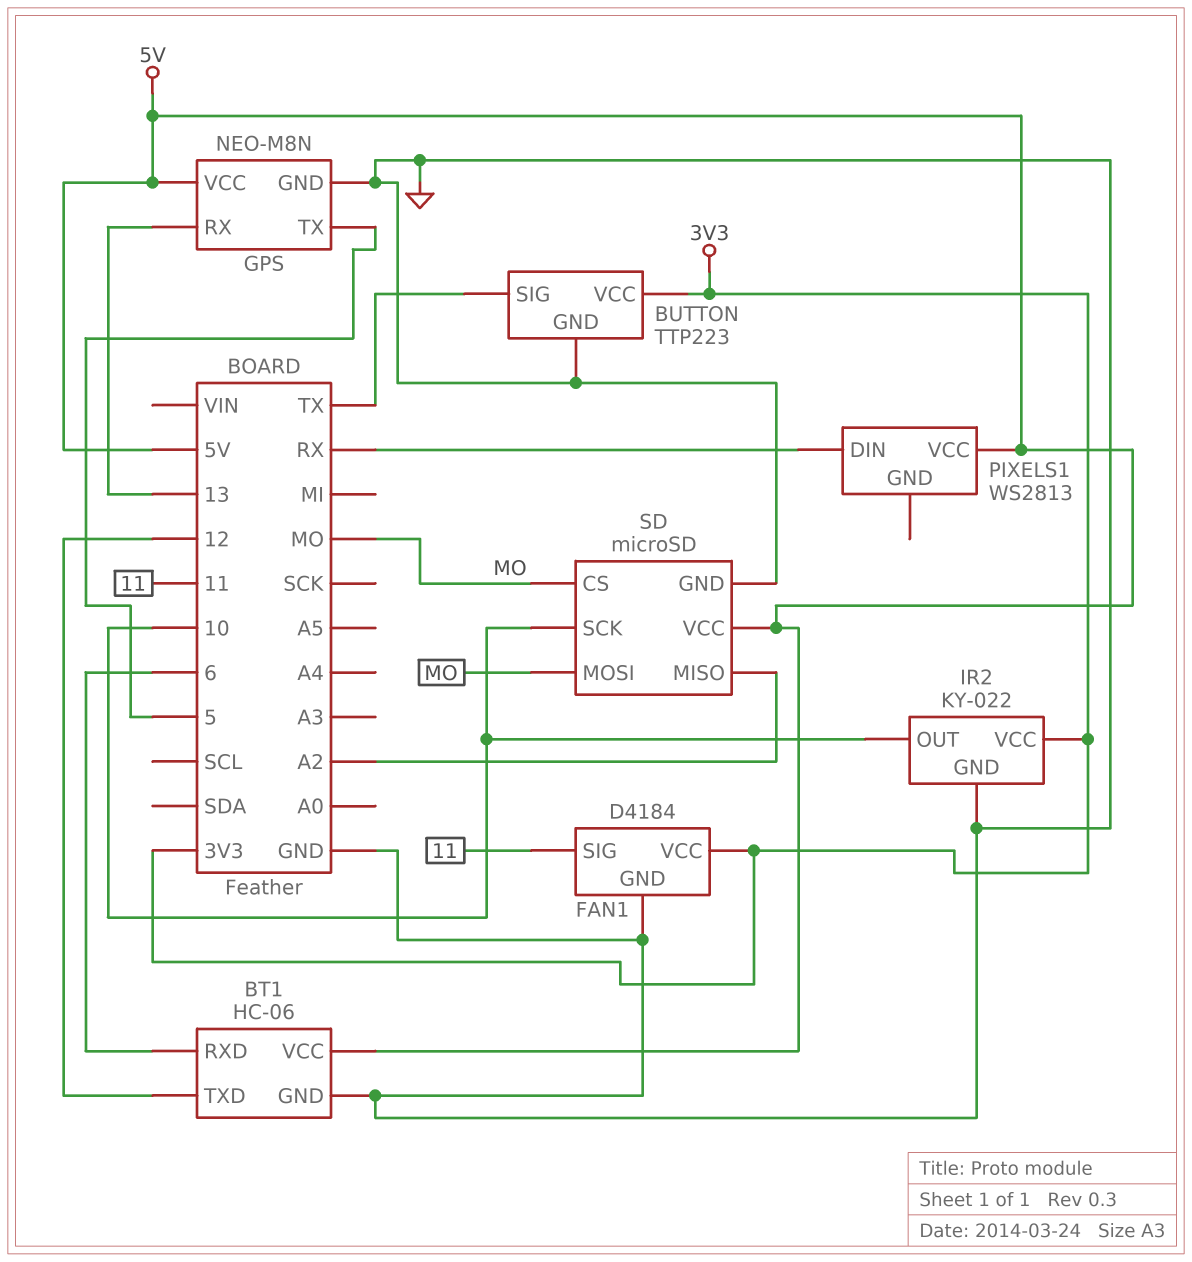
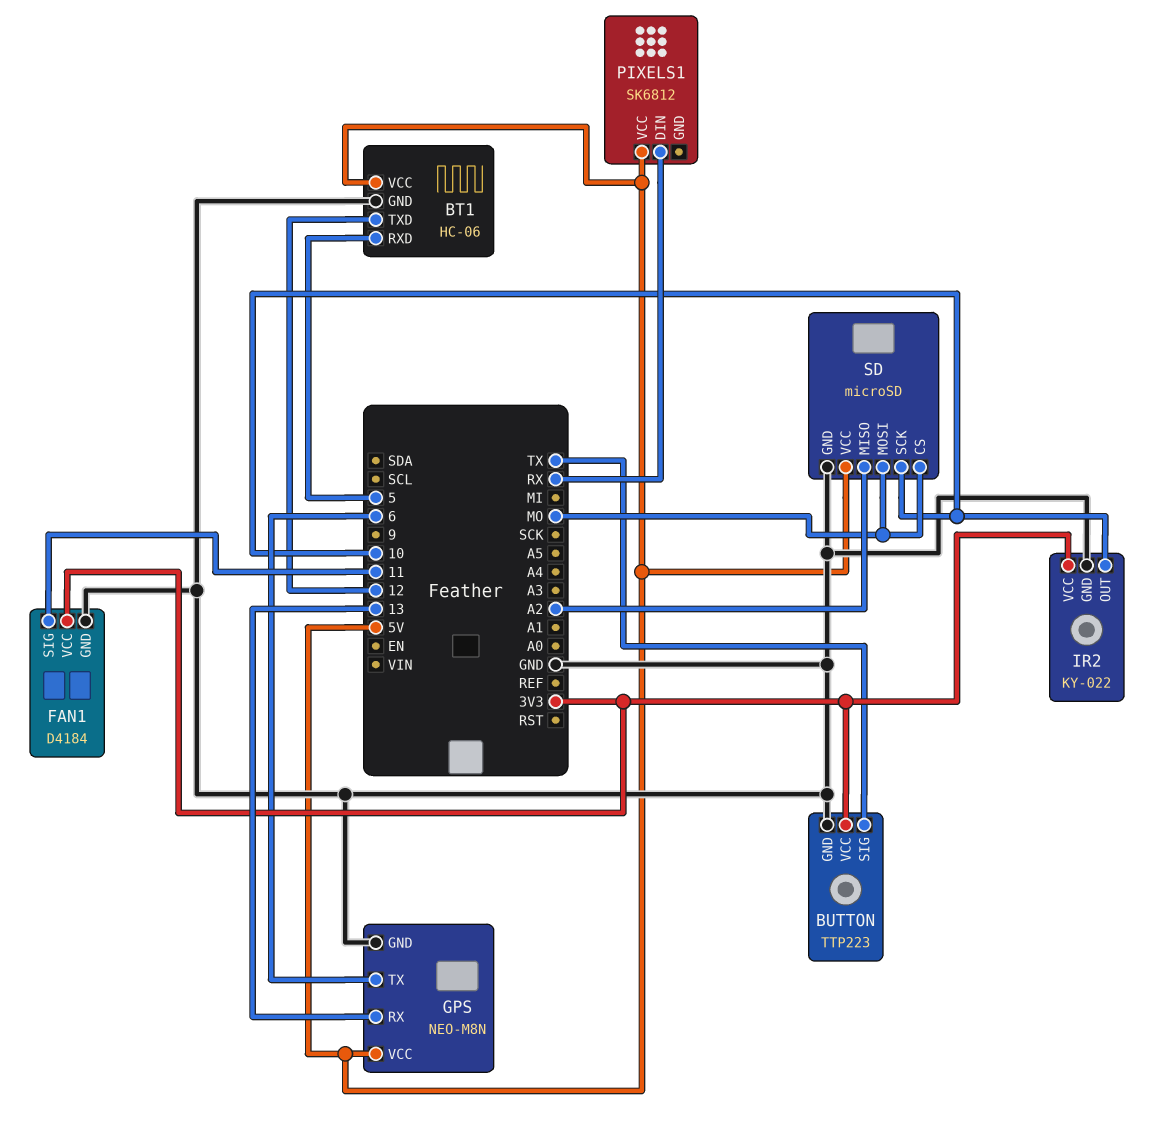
BT1 pin RXD: 6 -> 5
GPS pin TX: 5 -> 6
PIXELS1: WS2813 -> SK6812

